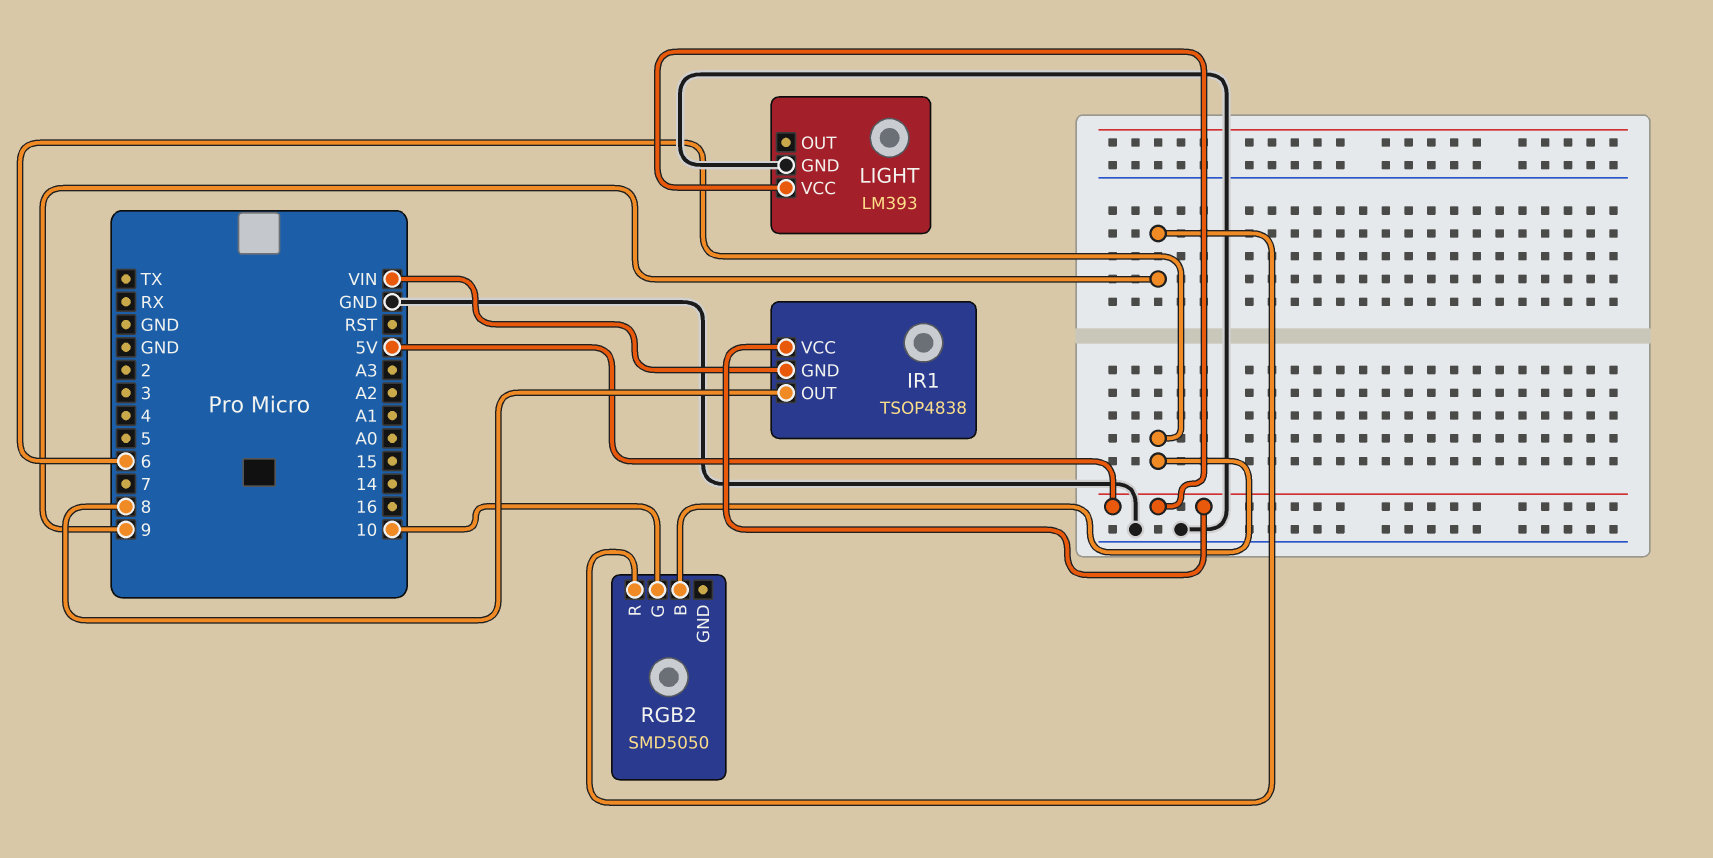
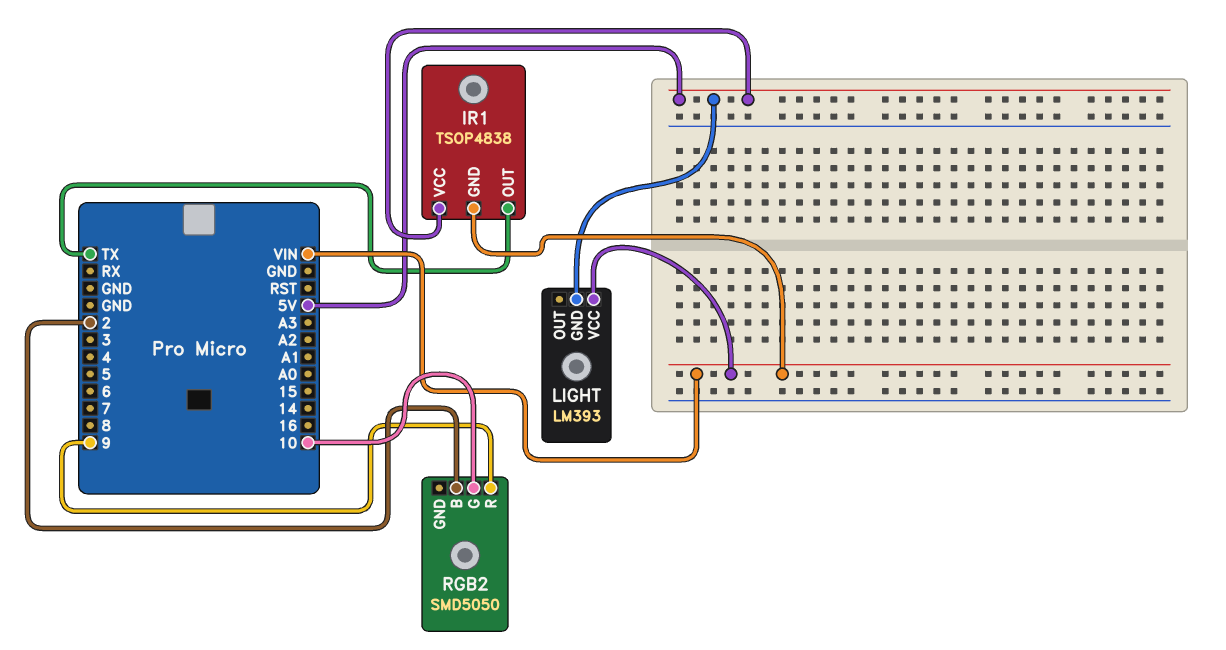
IR1 pin OUT: 8 -> TX
LIGHT pin GND: GND -> 5V
LIGHT pin VCC: 5V -> VIN
RGB2 pin B: 6 -> 2

